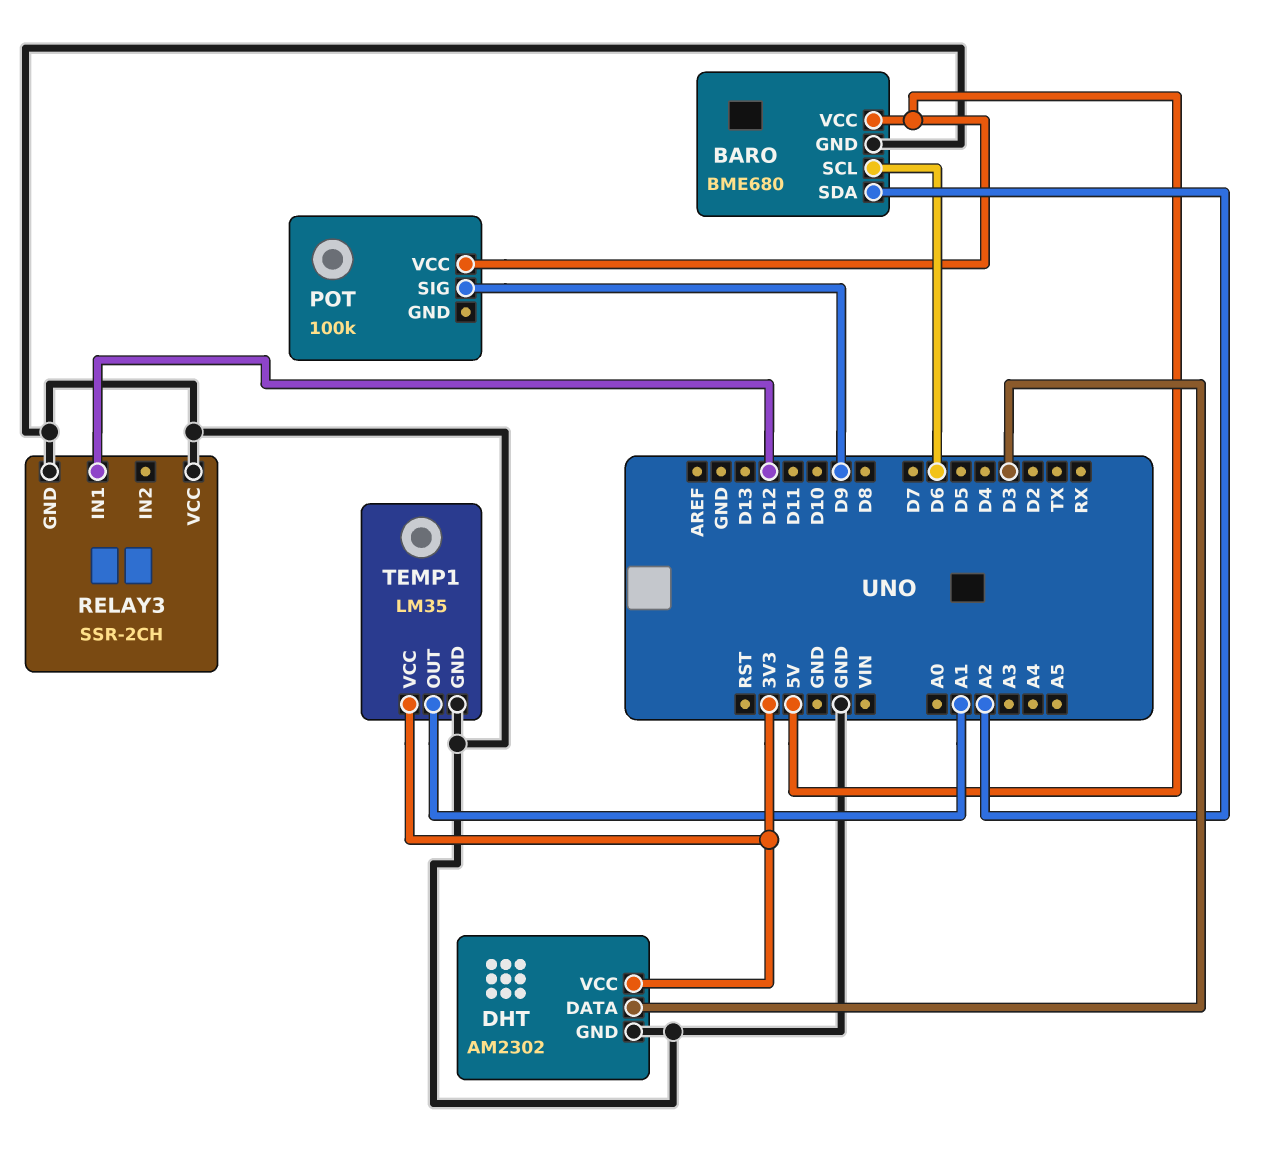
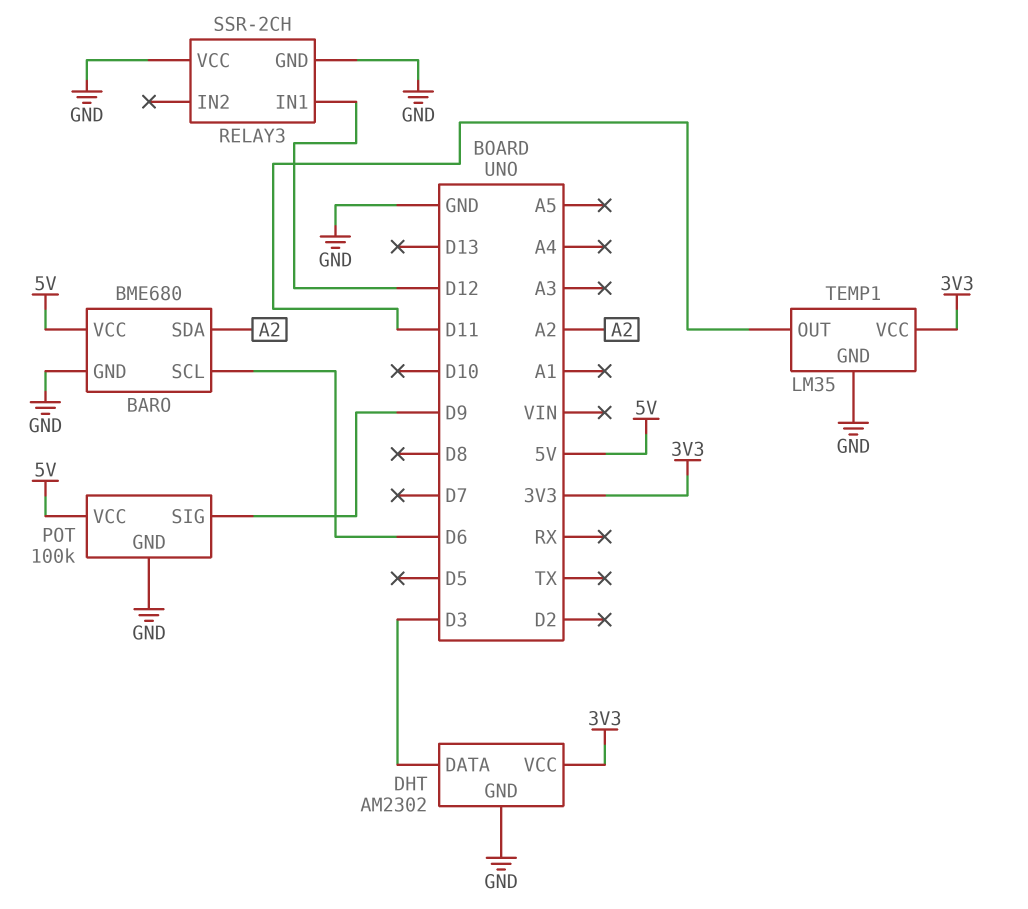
POT pin GND: none -> GND
TEMP1 pin OUT: A1 -> D11

